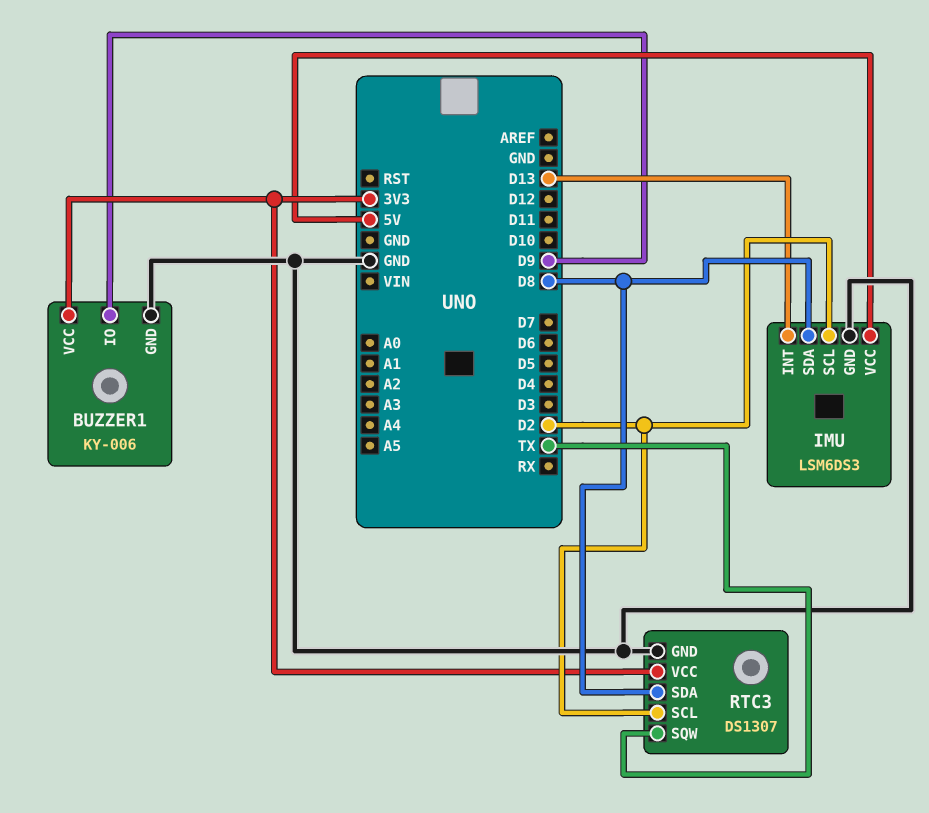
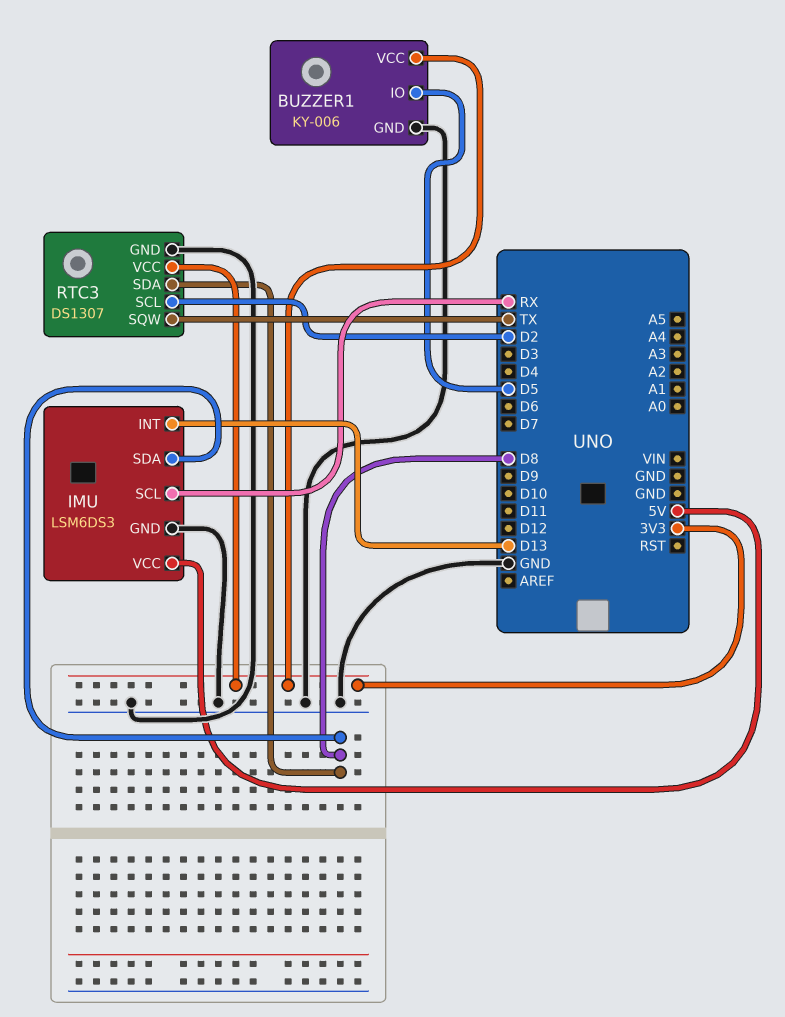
BUZZER1 pin IO: D9 -> D5
IMU pin SCL: D2 -> RX

